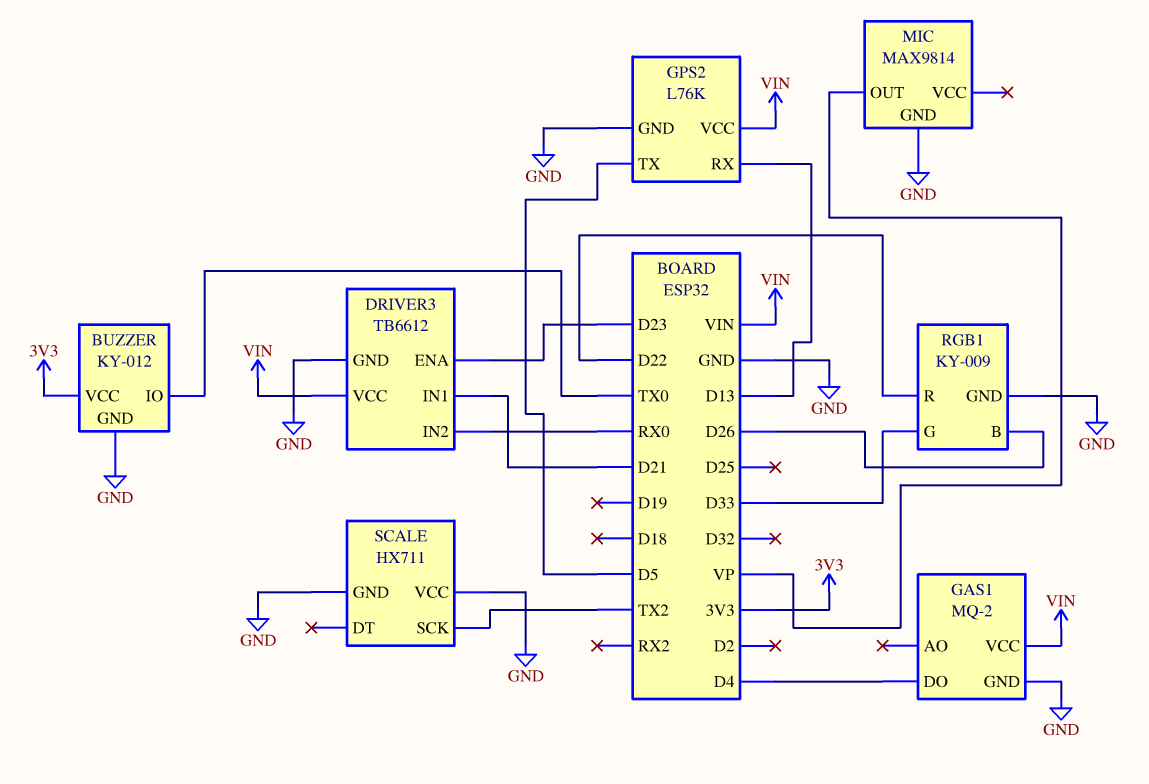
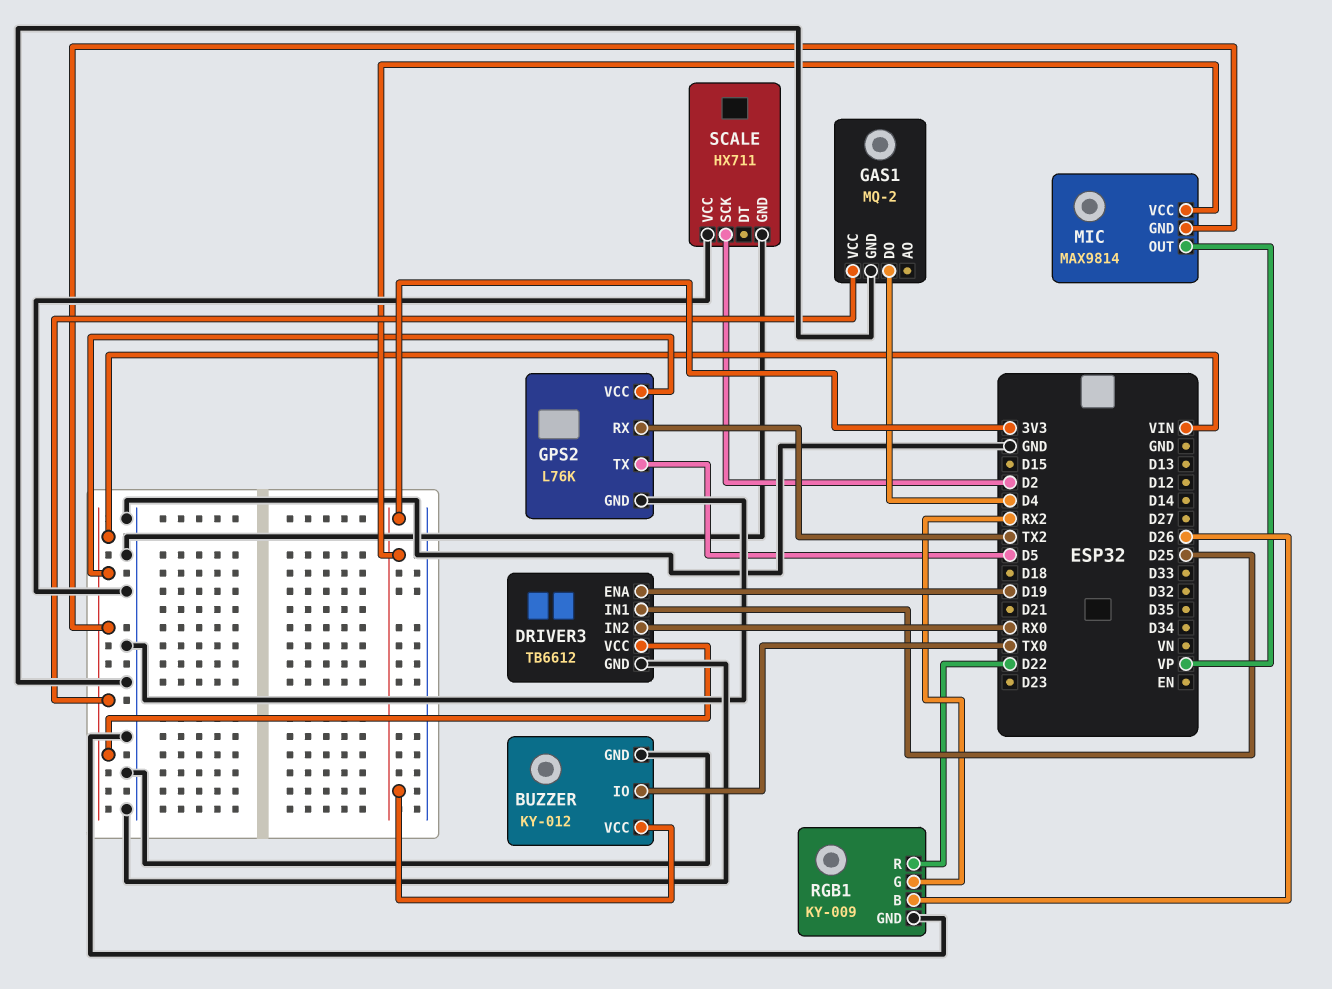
DRIVER3 pin ENA: D23 -> D19
DRIVER3 pin IN1: D21 -> D25
GPS2 pin RX: D13 -> TX2
MIC pin GND: GND -> VIN
MIC pin VCC: none -> 3V3
RGB1 pin G: D33 -> RX2
SCALE pin SCK: TX2 -> D2

